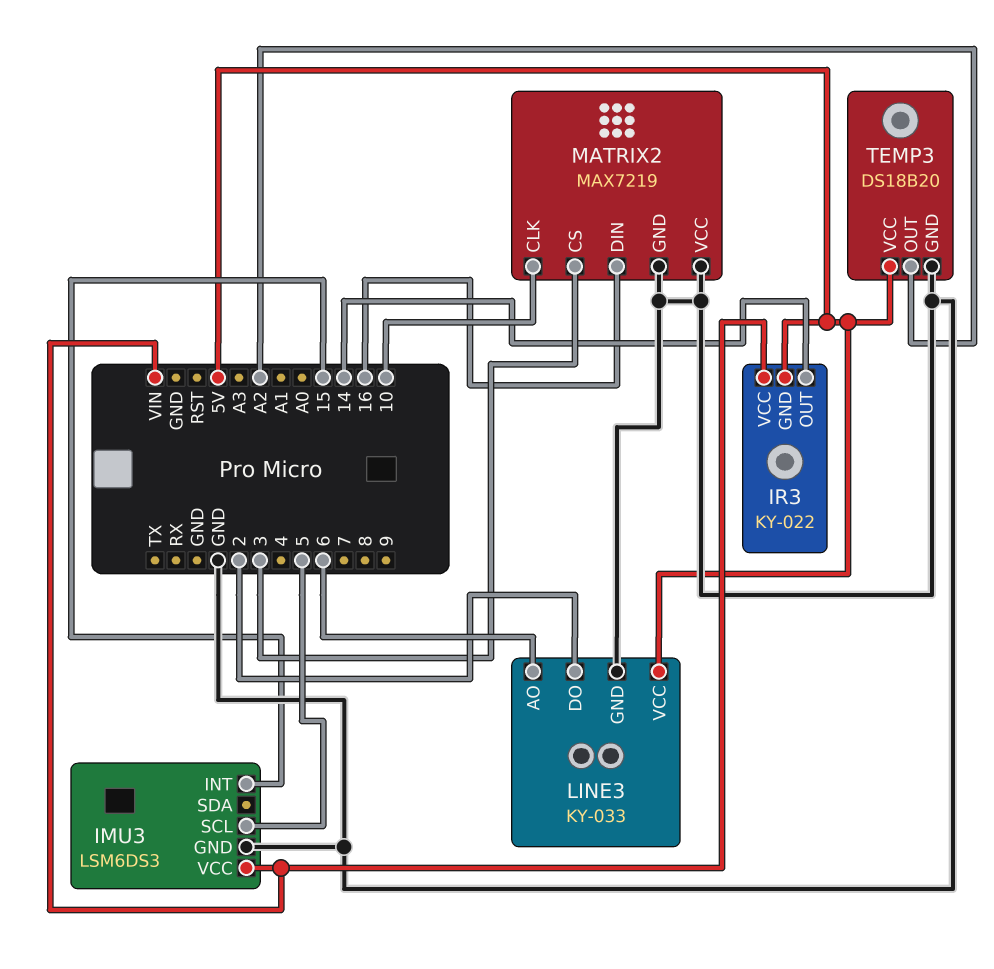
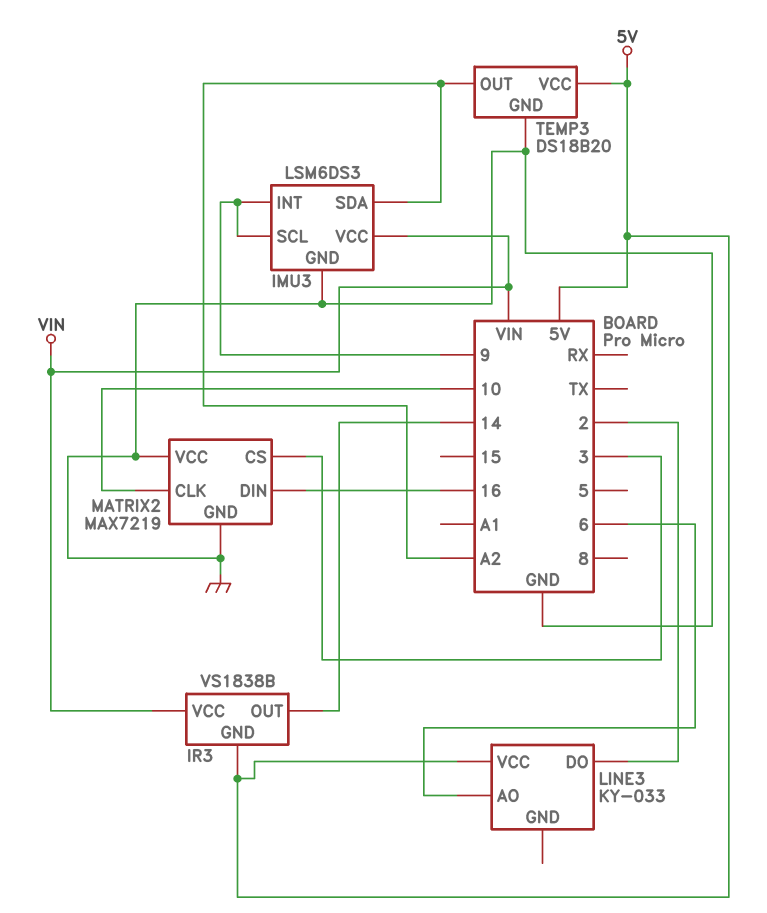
IMU3 pin INT: 15 -> 9
IMU3 pin SCL: 5 -> 9
IMU3 pin SDA: none -> A2
IR3: KY-022 -> VS1838B
LINE3 pin GND: GND -> none

